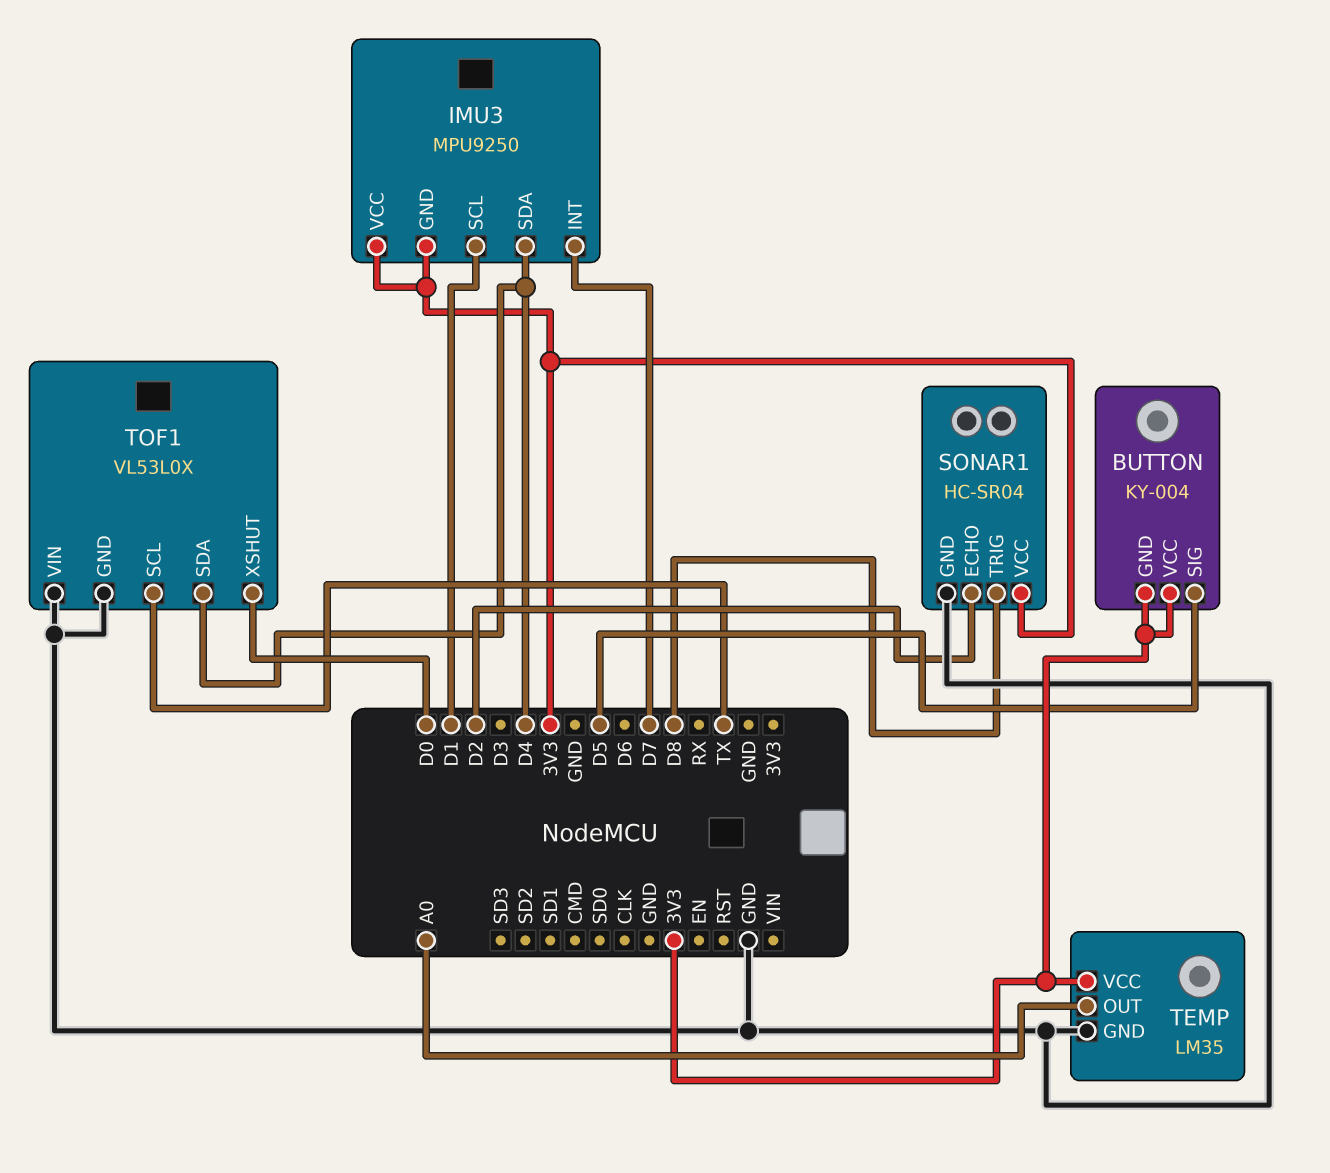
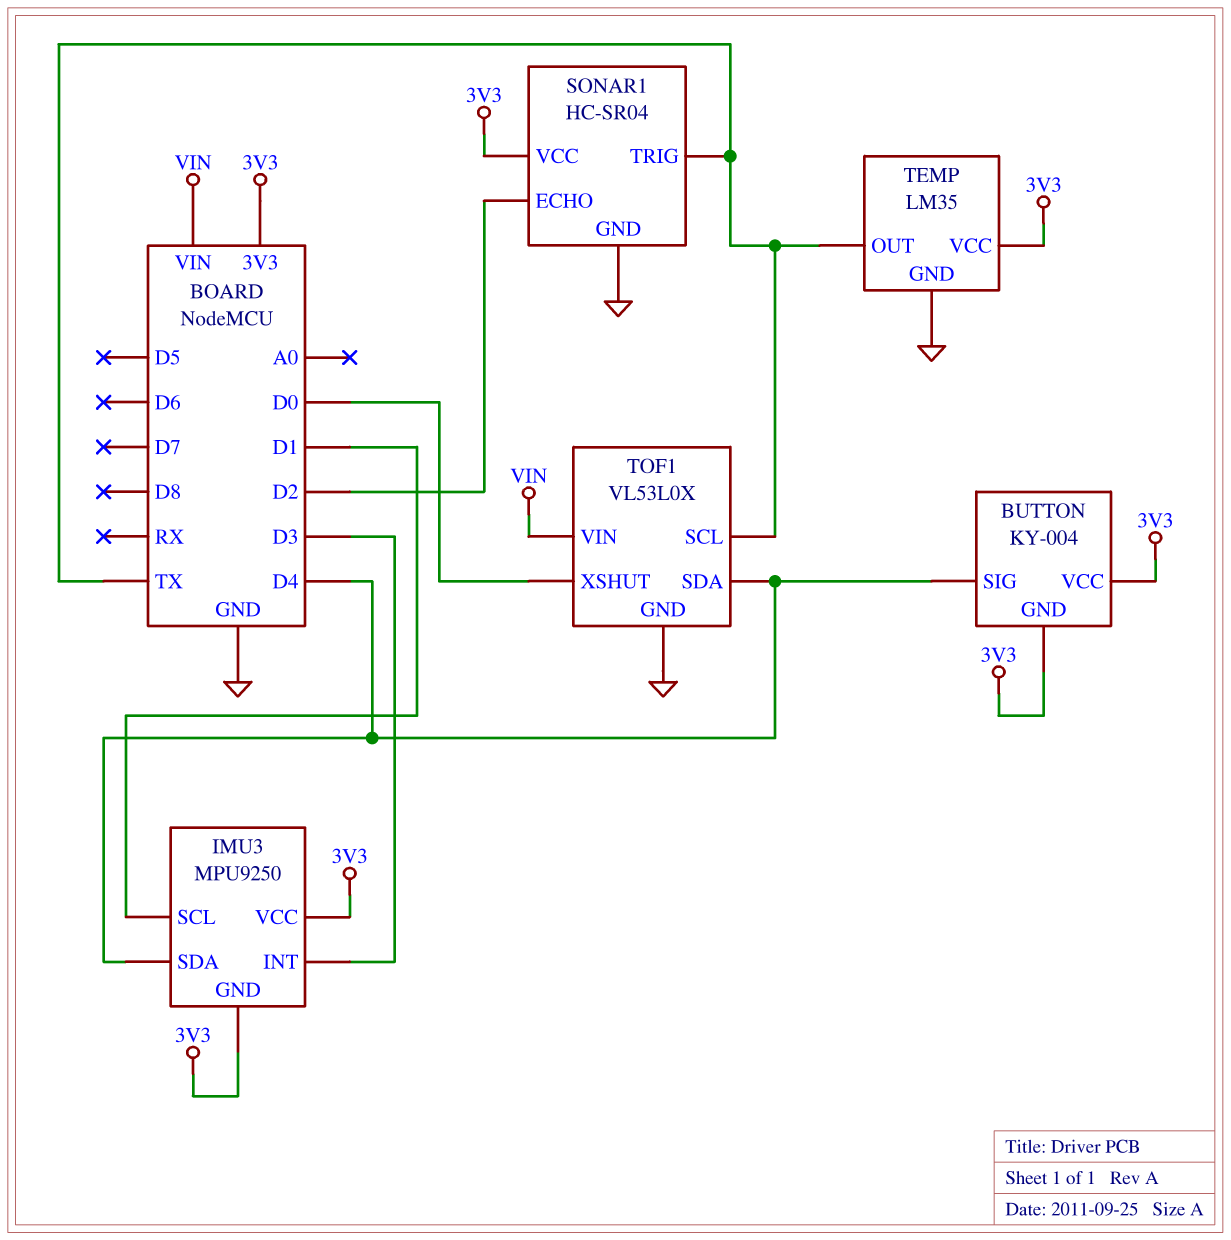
BUTTON pin SIG: D5 -> D4
IMU3 pin INT: D7 -> D3
SONAR1 pin TRIG: D8 -> TX
TEMP pin OUT: A0 -> TX
TOF1 pin VIN: GND -> VIN

